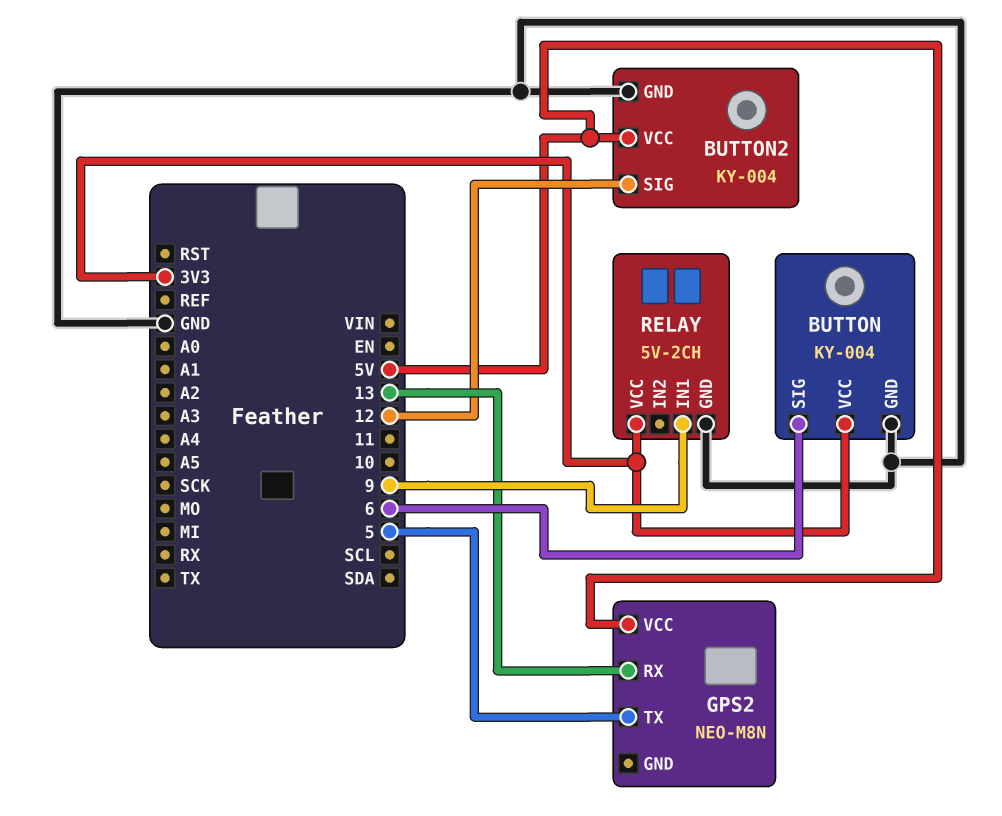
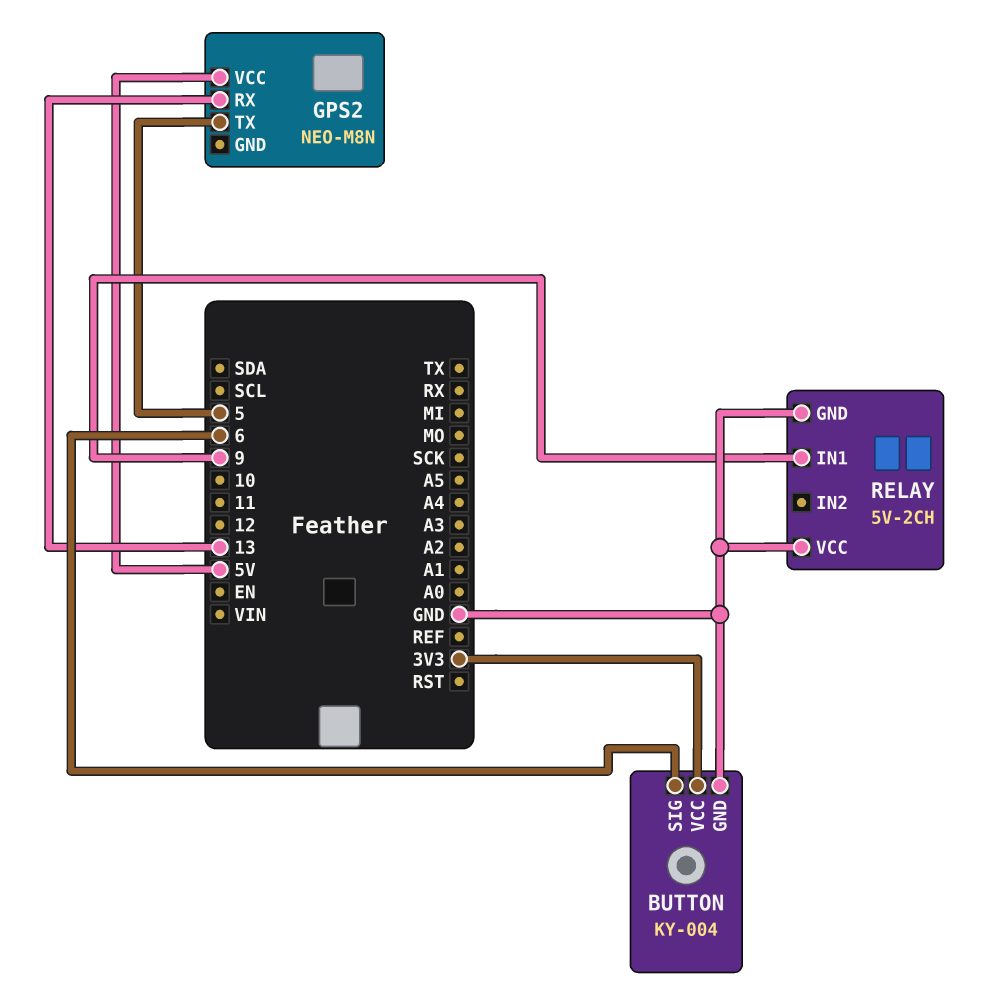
BUTTON2: KY-004 -> none
BUTTON2 pin GND: GND -> none
BUTTON2 pin SIG: 12 -> none
BUTTON2 pin VCC: 5V -> none
RELAY pin VCC: 3V3 -> GND

